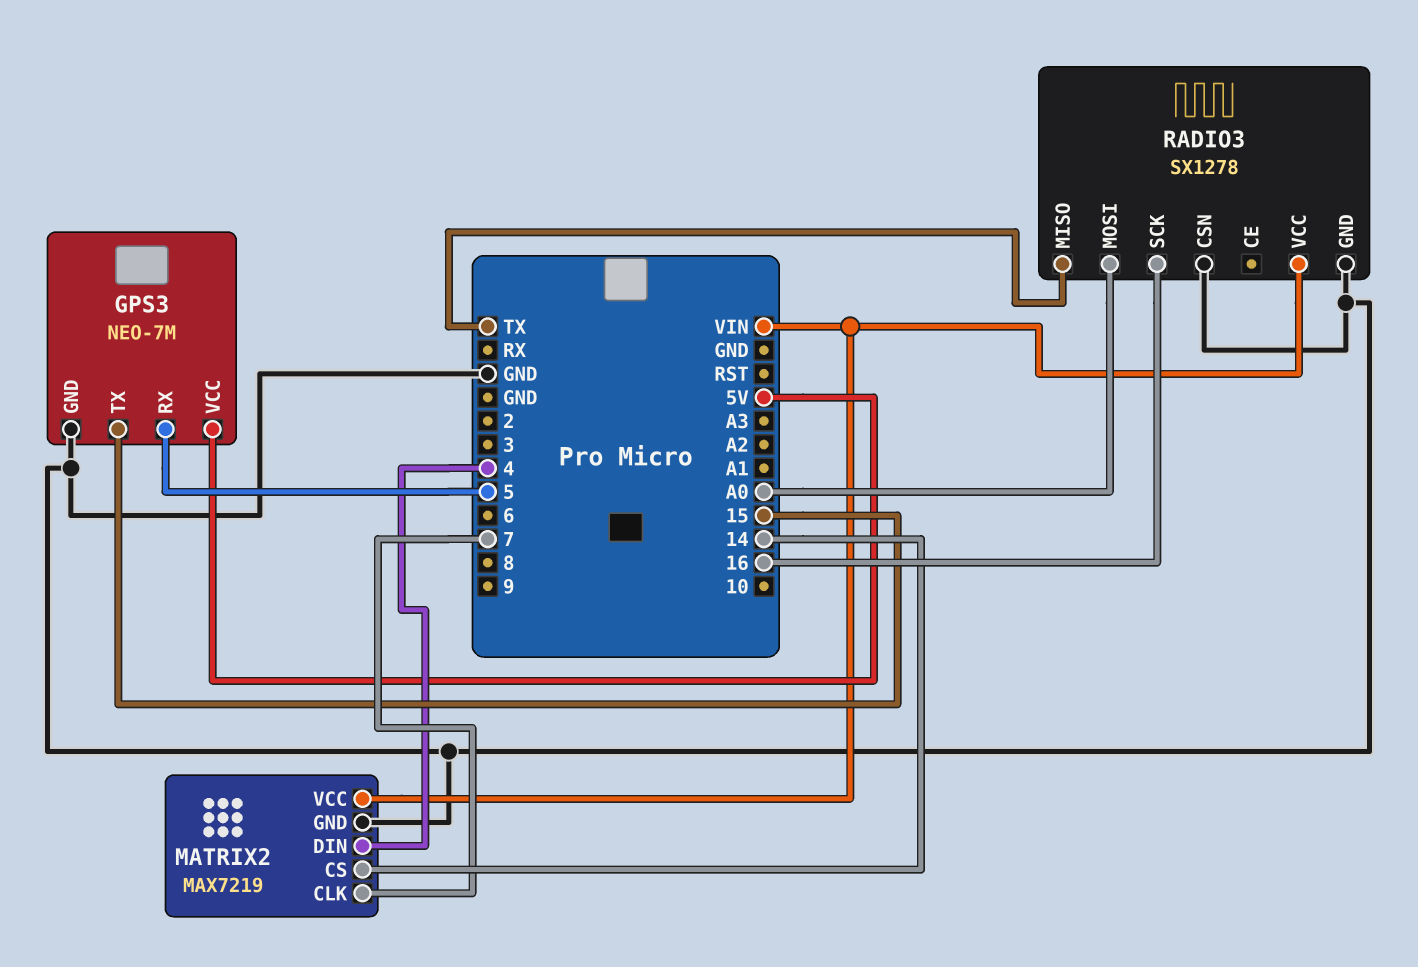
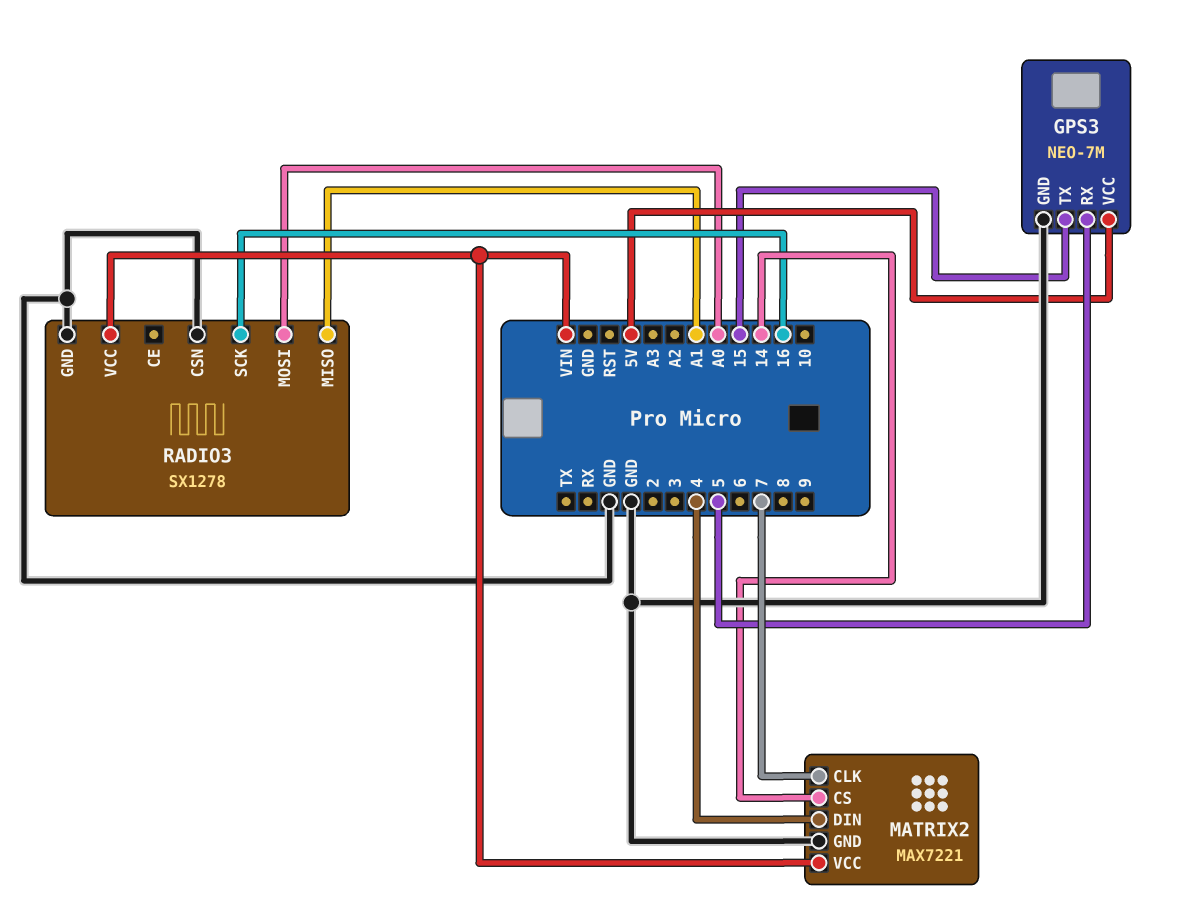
MATRIX2: MAX7219 -> MAX7221
RADIO3 pin MISO: TX -> A1

